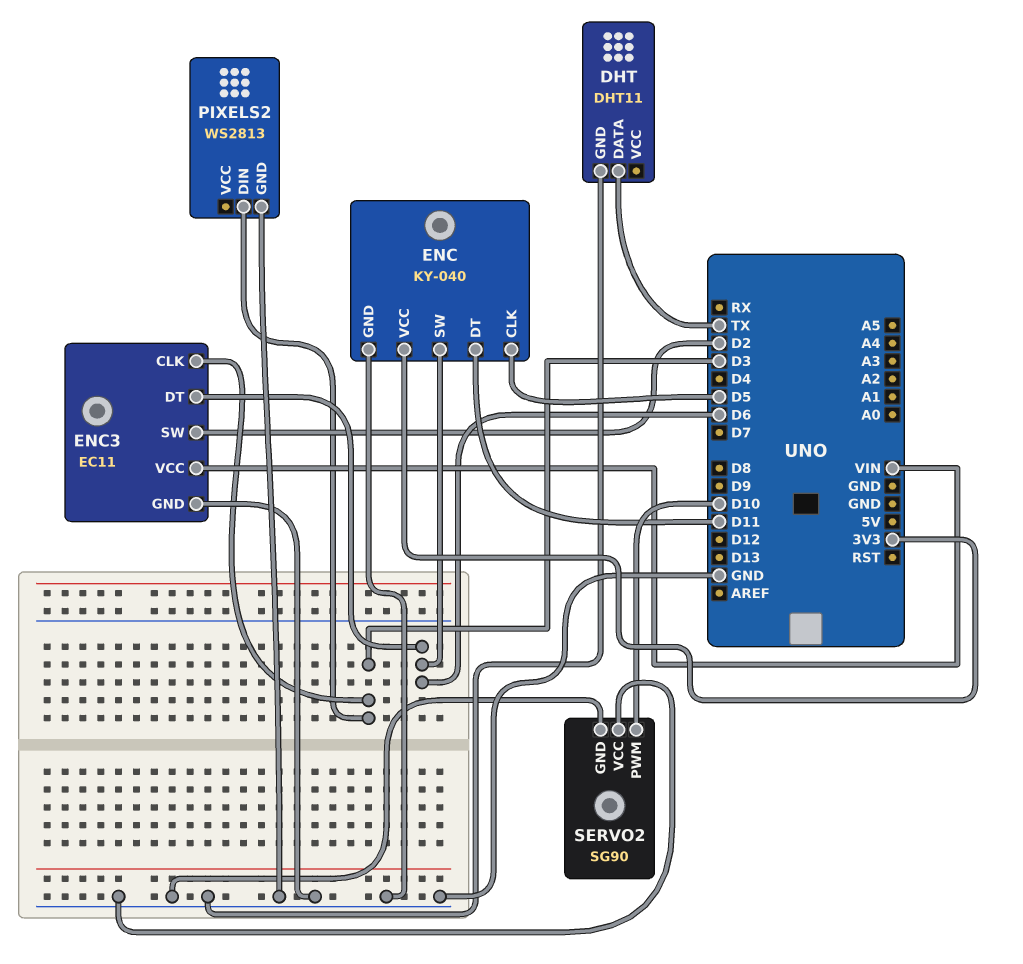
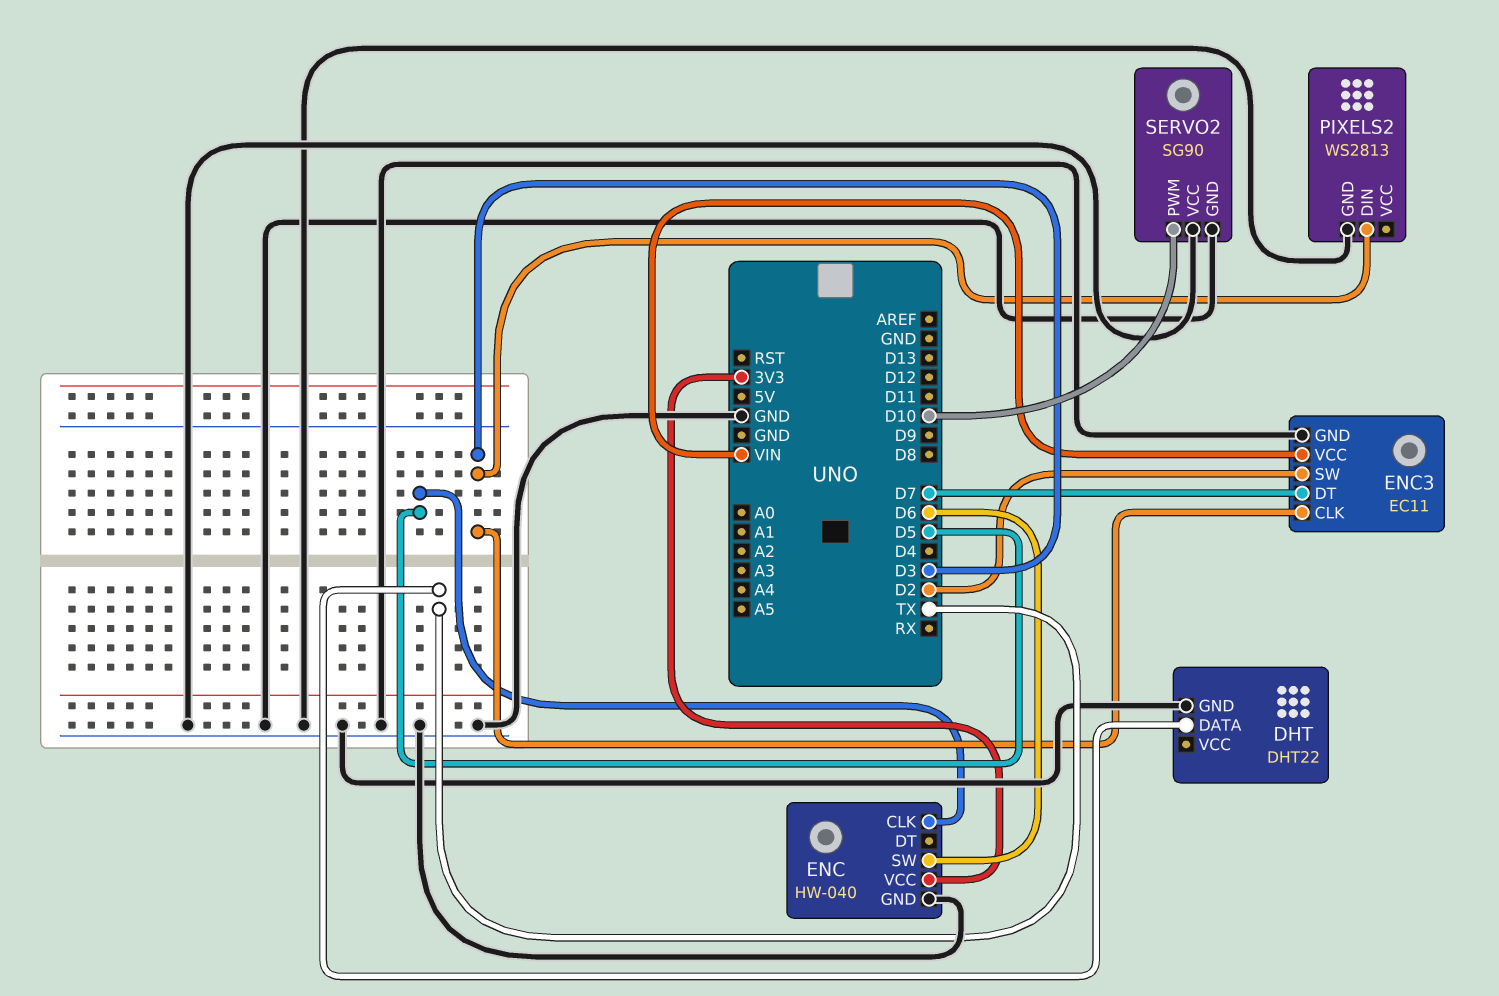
DHT: DHT11 -> DHT22
ENC: KY-040 -> HW-040
ENC pin DT: D11 -> none
ENC3 pin DT: D6 -> D7

